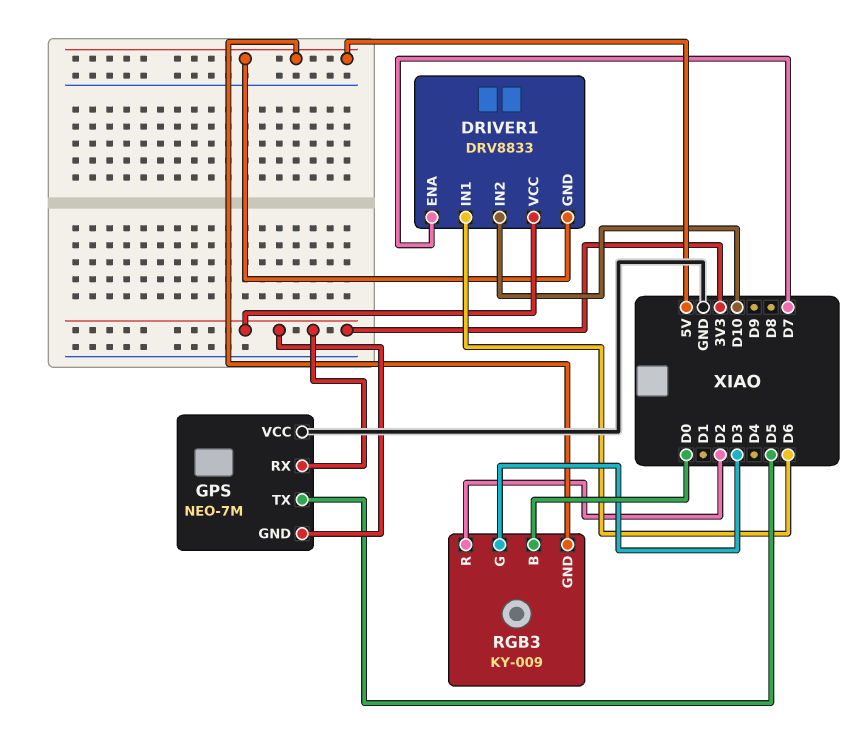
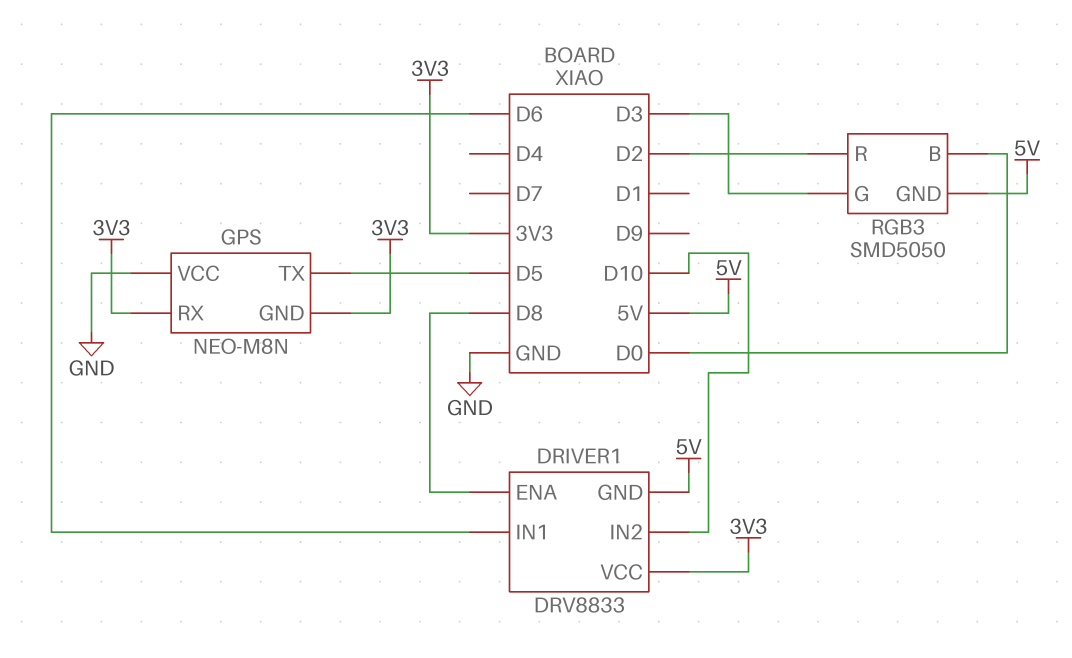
DRIVER1 pin ENA: D7 -> D8
GPS: NEO-7M -> NEO-M8N
RGB3: KY-009 -> SMD5050

